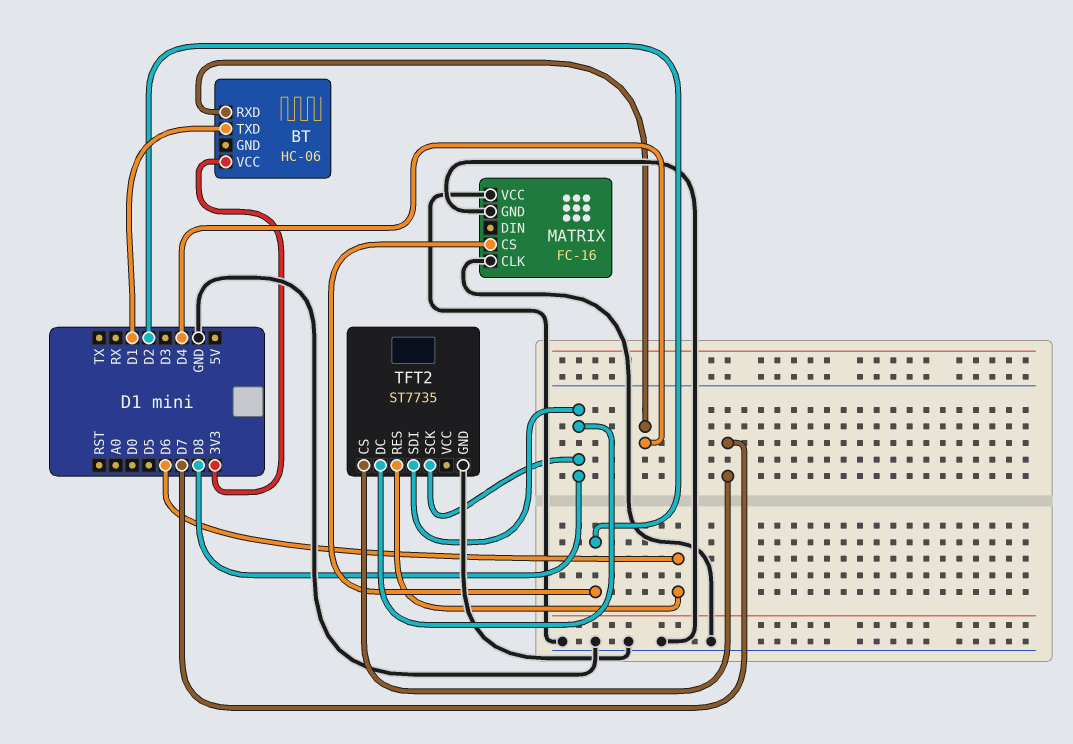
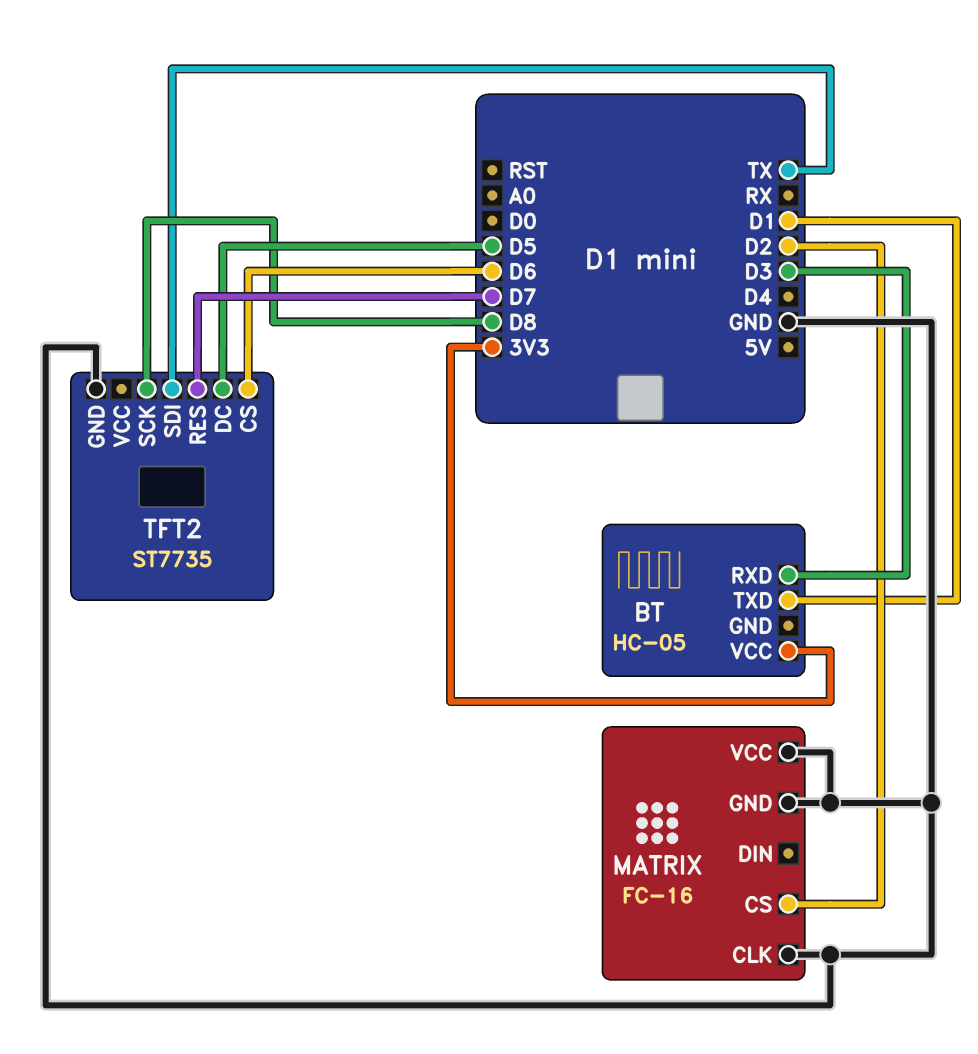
BT: HC-06 -> HC-05
BT pin RXD: D4 -> D3
TFT2 pin CS: D7 -> D6
TFT2 pin DC: D8 -> D5
TFT2 pin RES: D6 -> D7
TFT2 pin SDI: D8 -> TX

